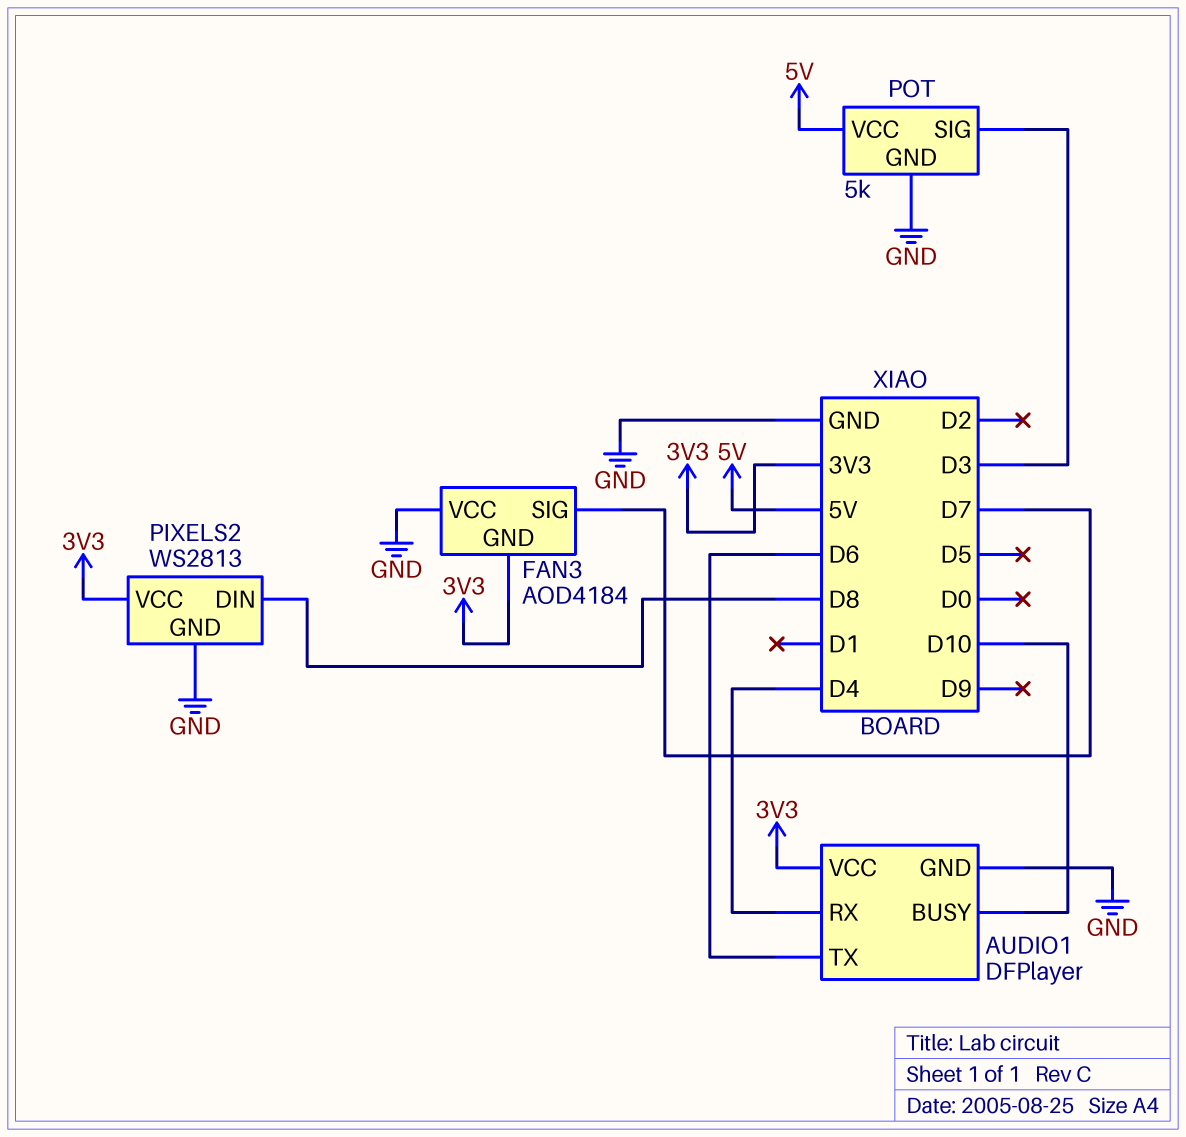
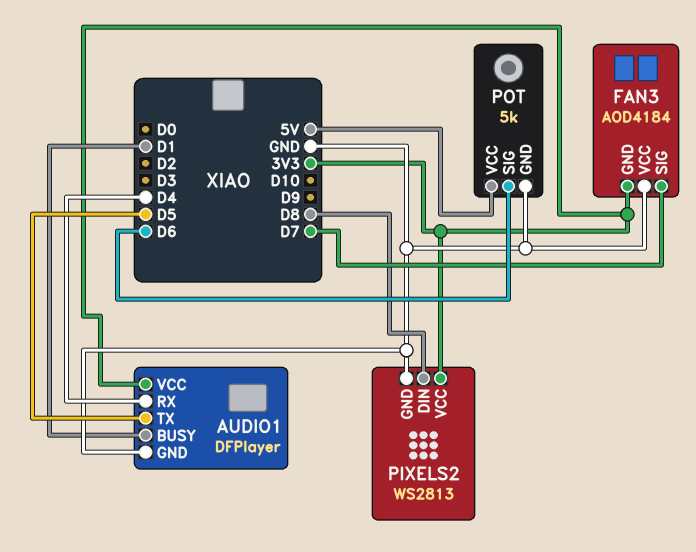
AUDIO1 pin BUSY: D10 -> D1
AUDIO1 pin TX: D6 -> D5
POT pin SIG: D3 -> D6

